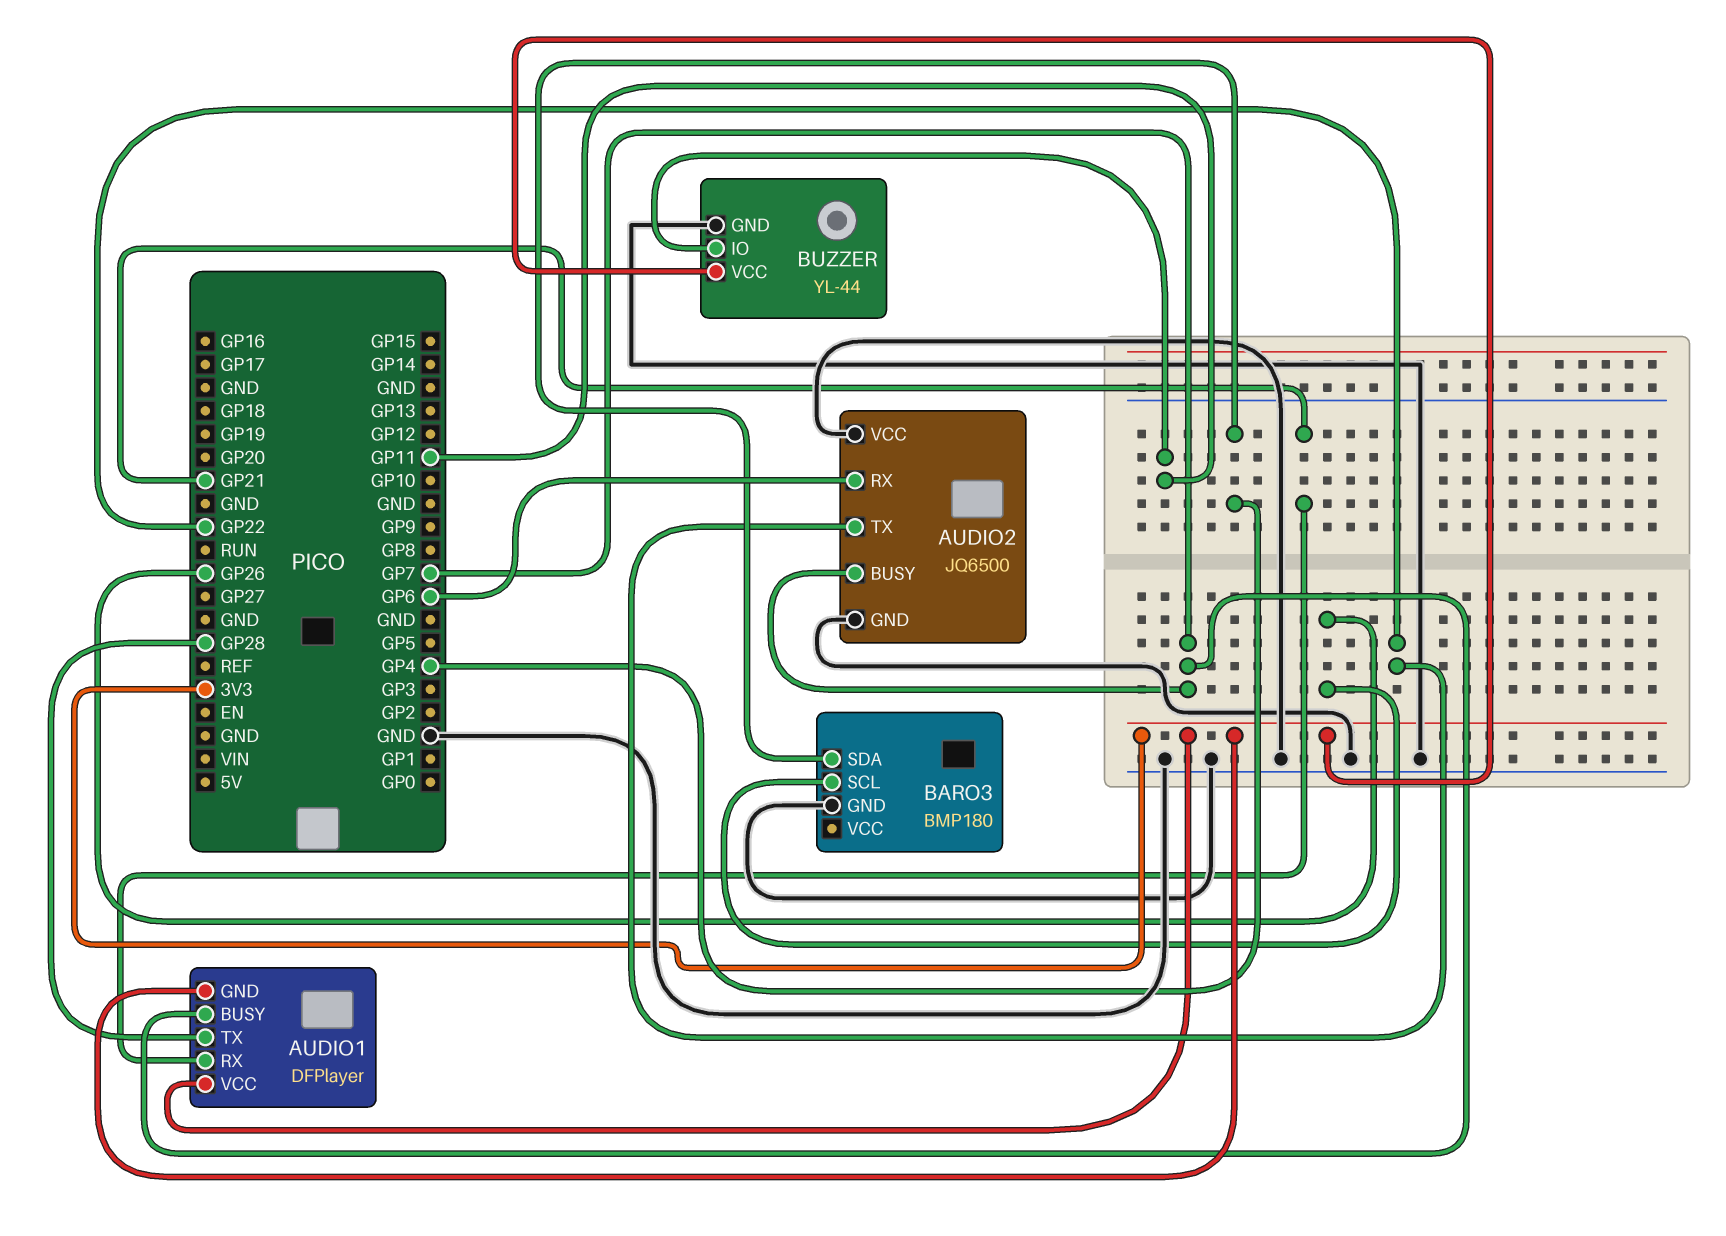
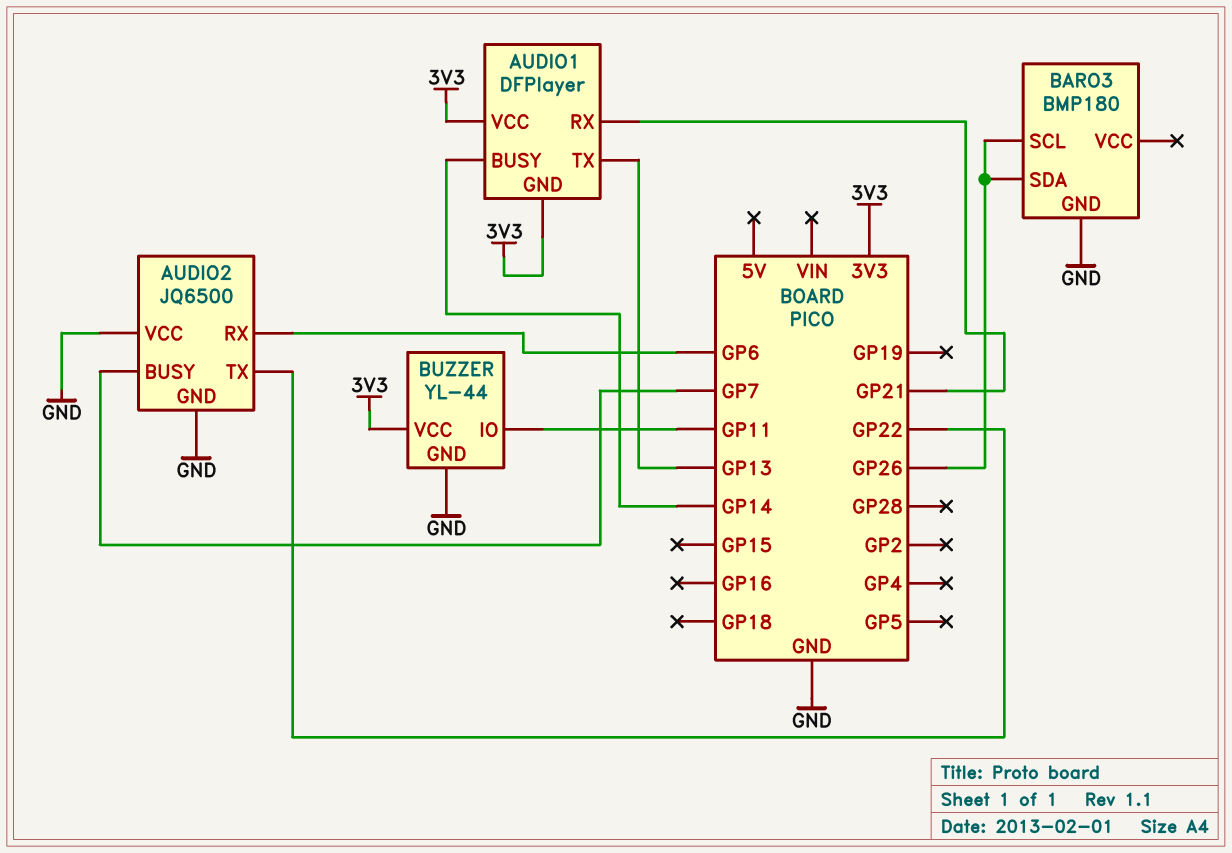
AUDIO1 pin BUSY: GP7 -> GP14
AUDIO1 pin TX: GP28 -> GP13
BARO3 pin SDA: GP4 -> GP26

